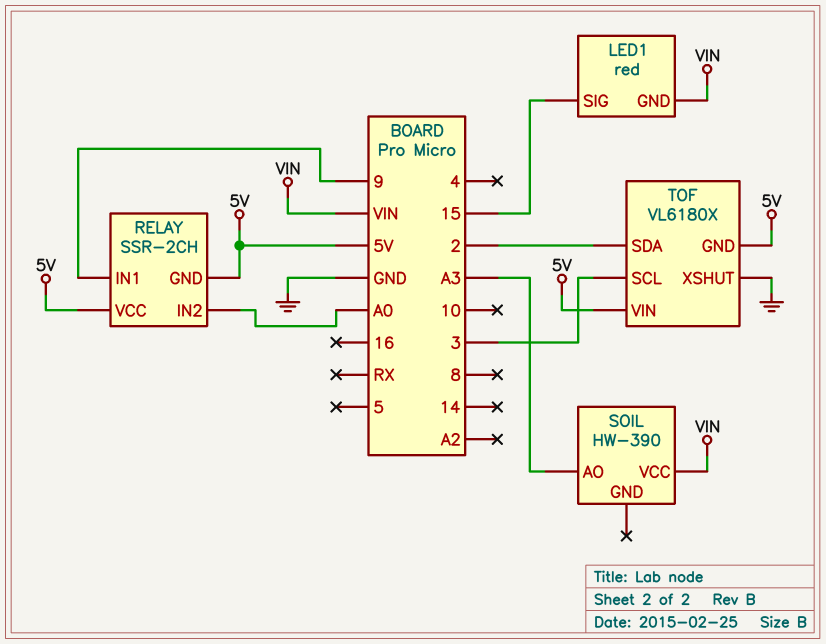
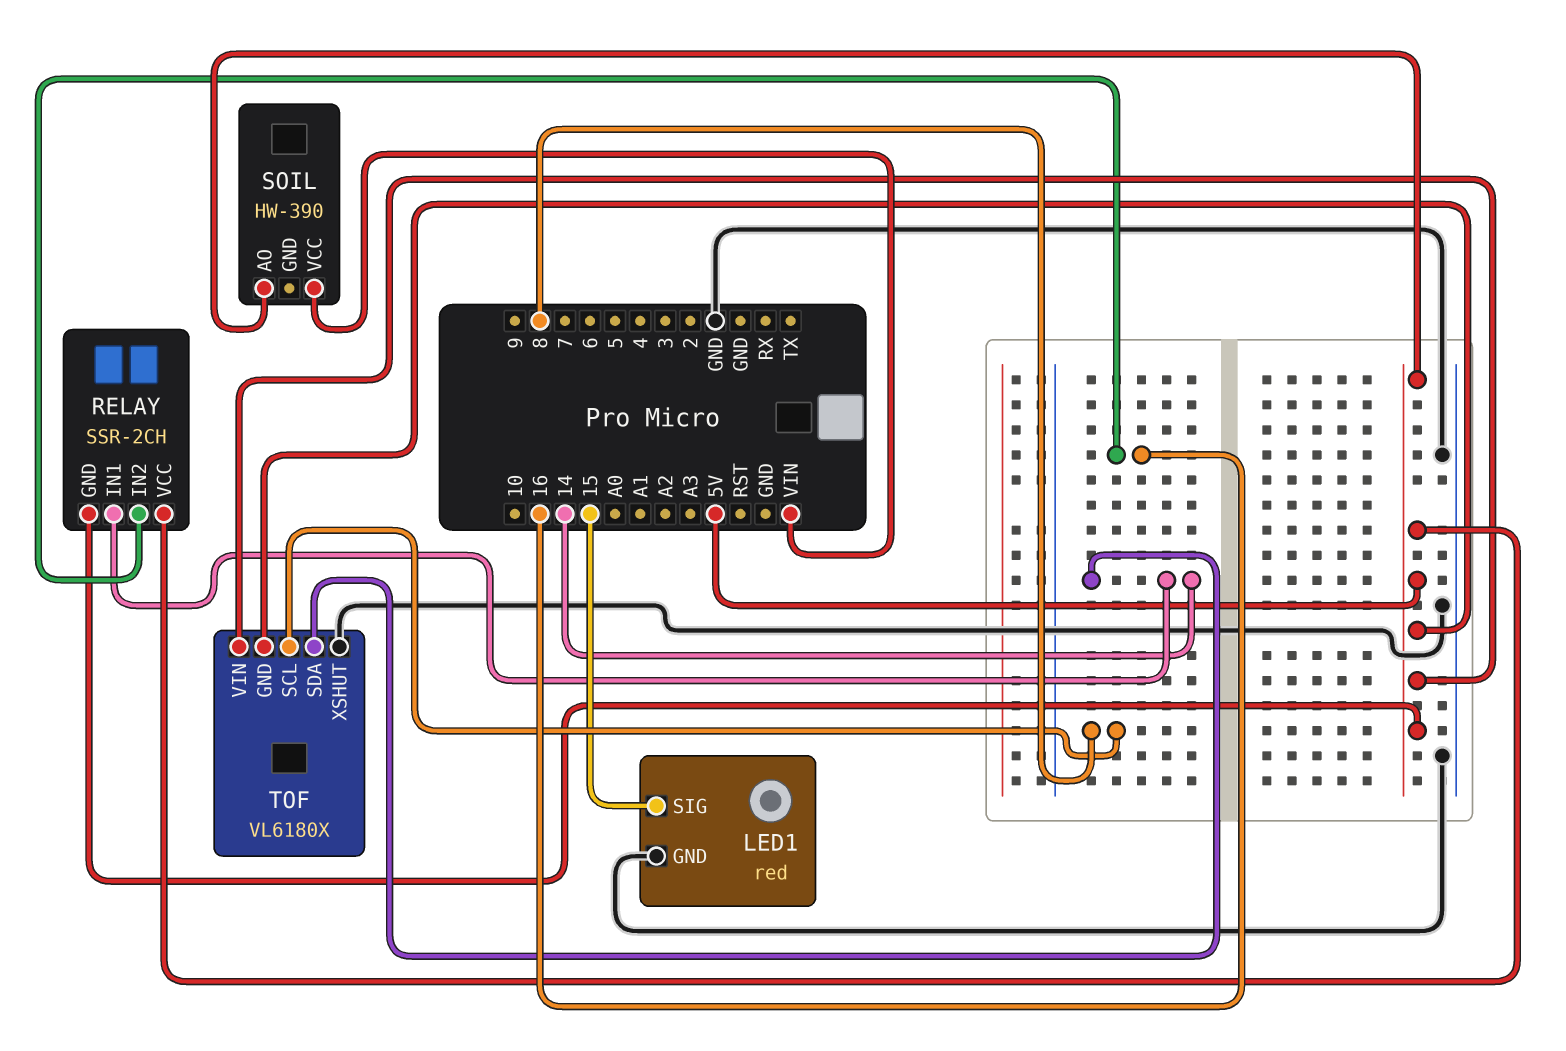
LED1 pin GND: VIN -> GND
RELAY pin IN1: 9 -> 14
RELAY pin IN2: A0 -> 16
SOIL pin AO: A3 -> 5V
TOF pin SCL: 3 -> 8
TOF pin SDA: 2 -> 14

